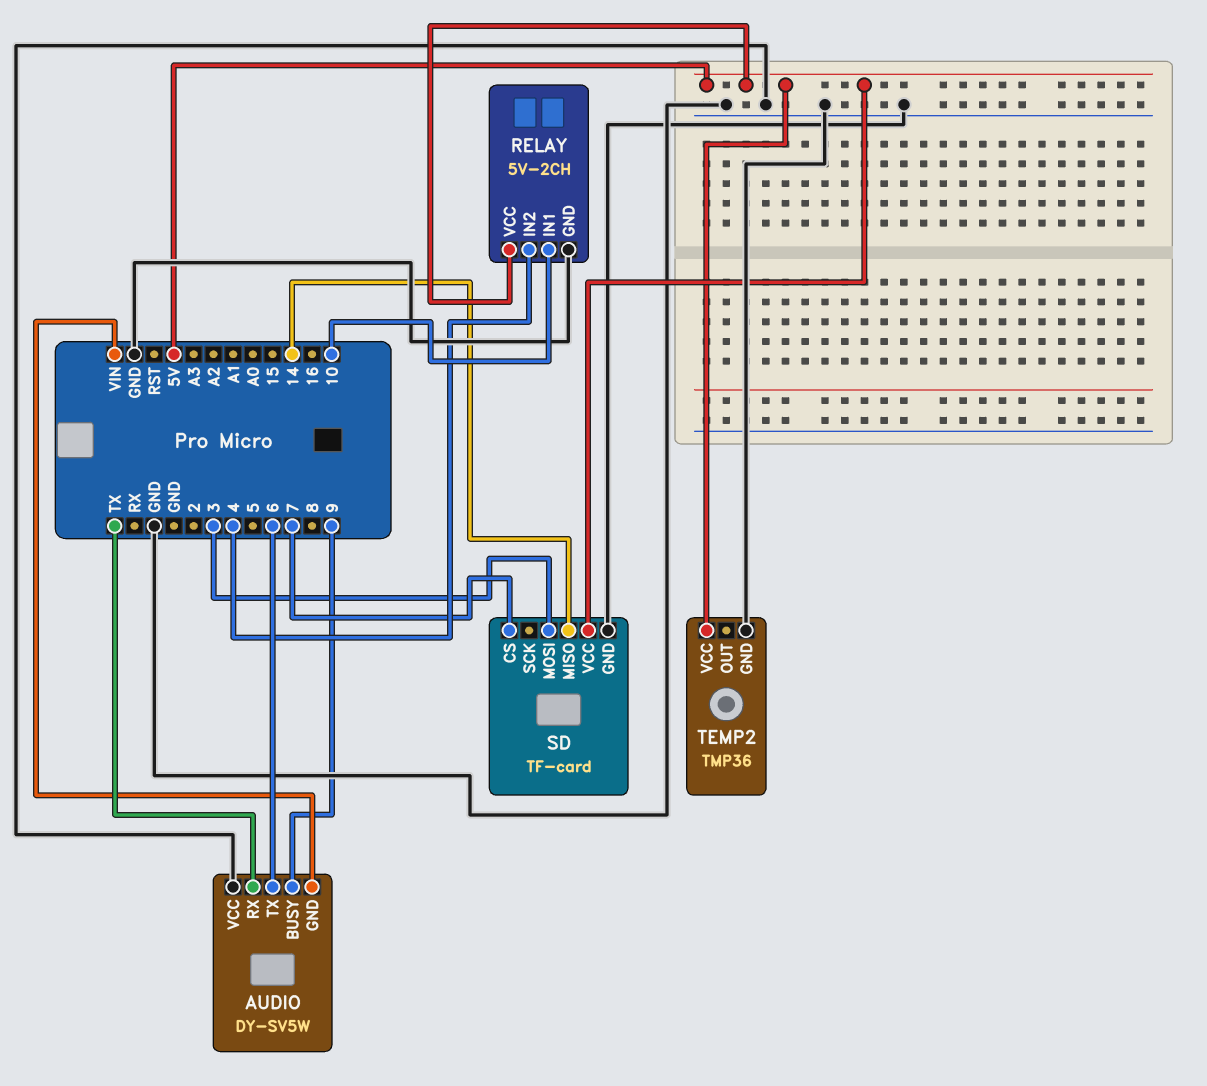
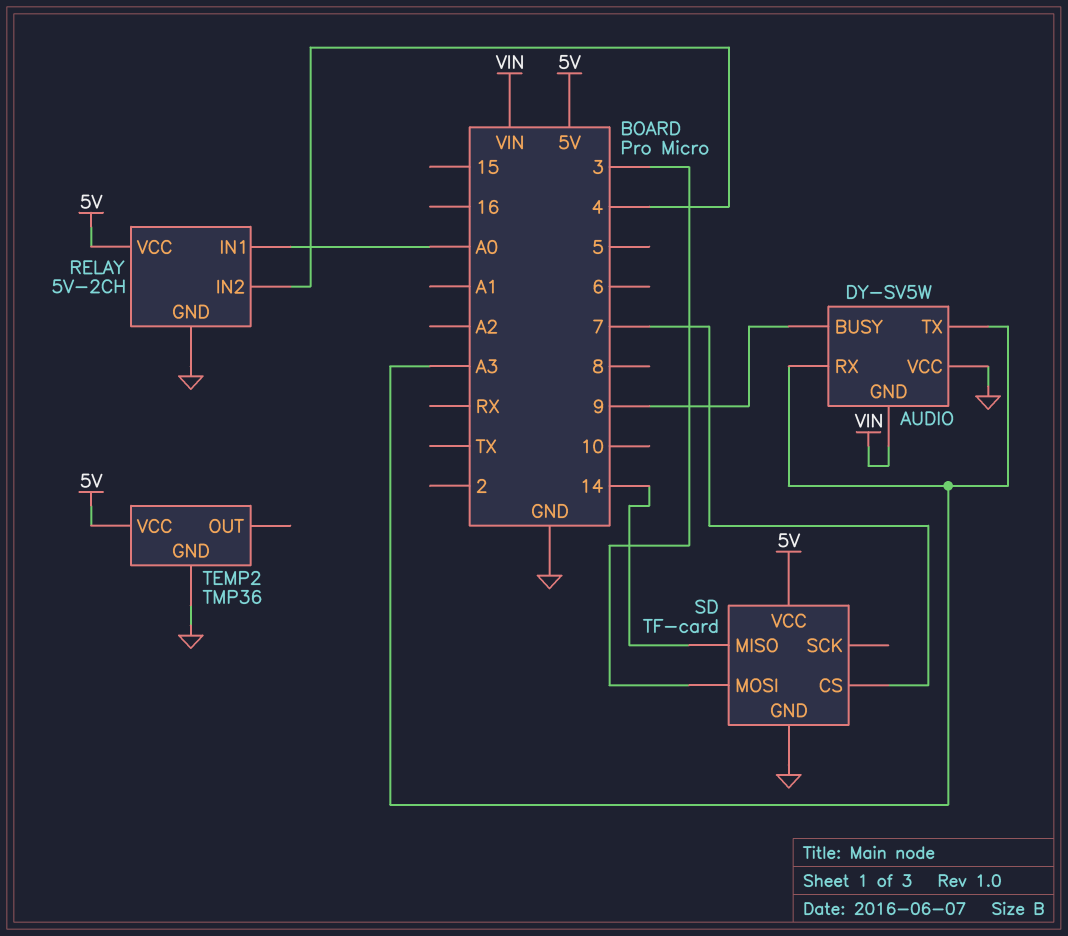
AUDIO pin RX: TX -> A3
AUDIO pin TX: 6 -> A3
RELAY pin IN1: 10 -> A0

